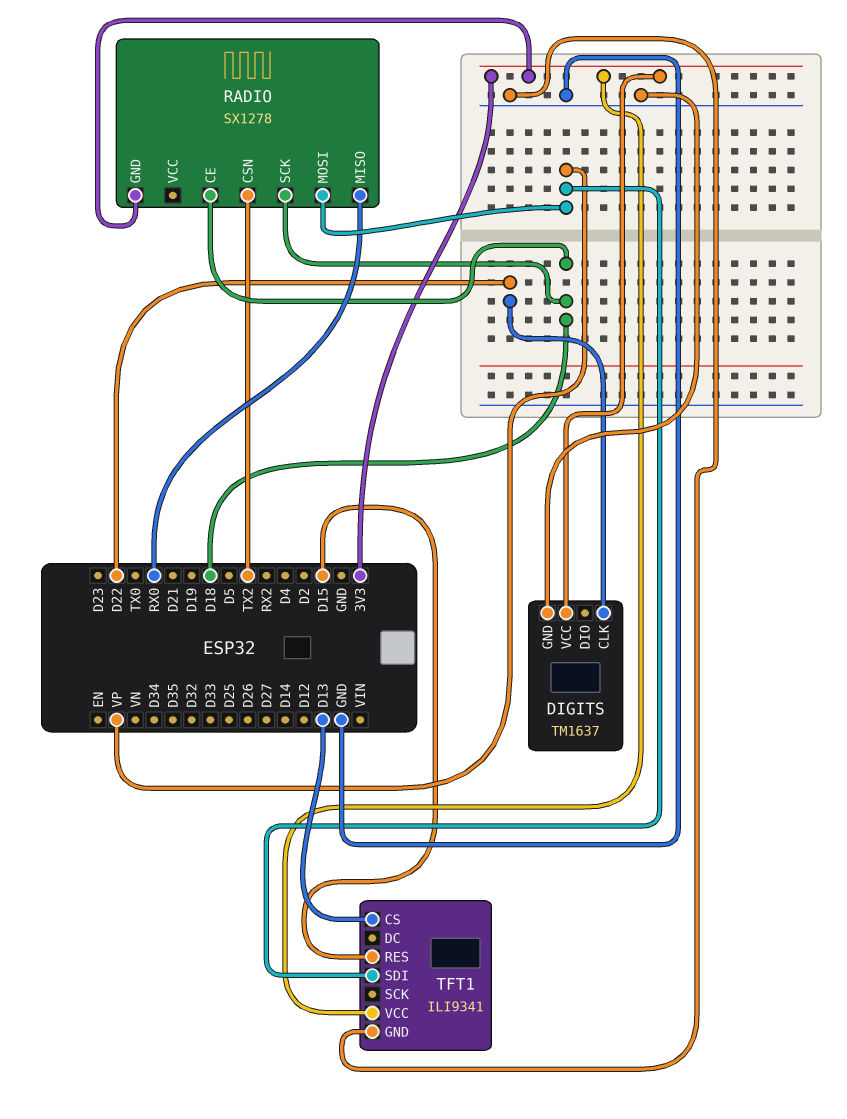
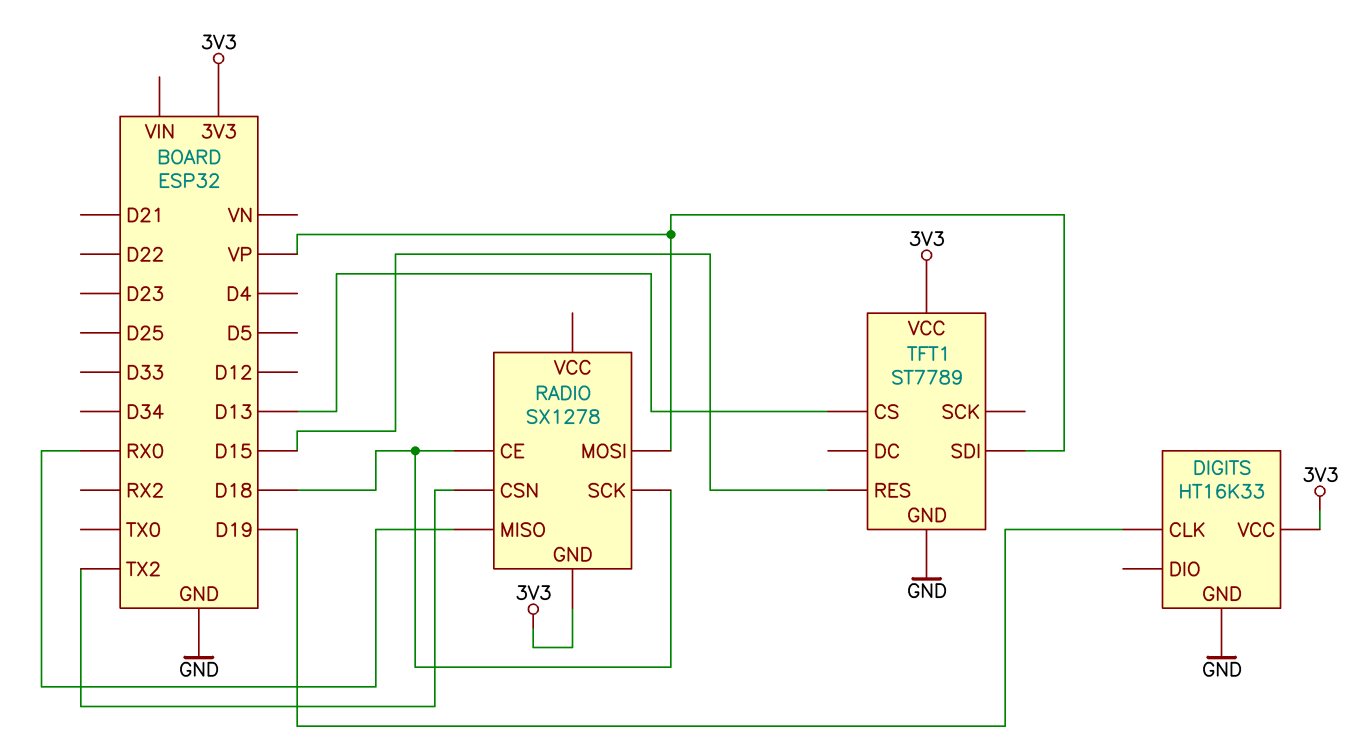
DIGITS: TM1637 -> HT16K33
DIGITS pin CLK: D22 -> D19
TFT1: ILI9341 -> ST7789

